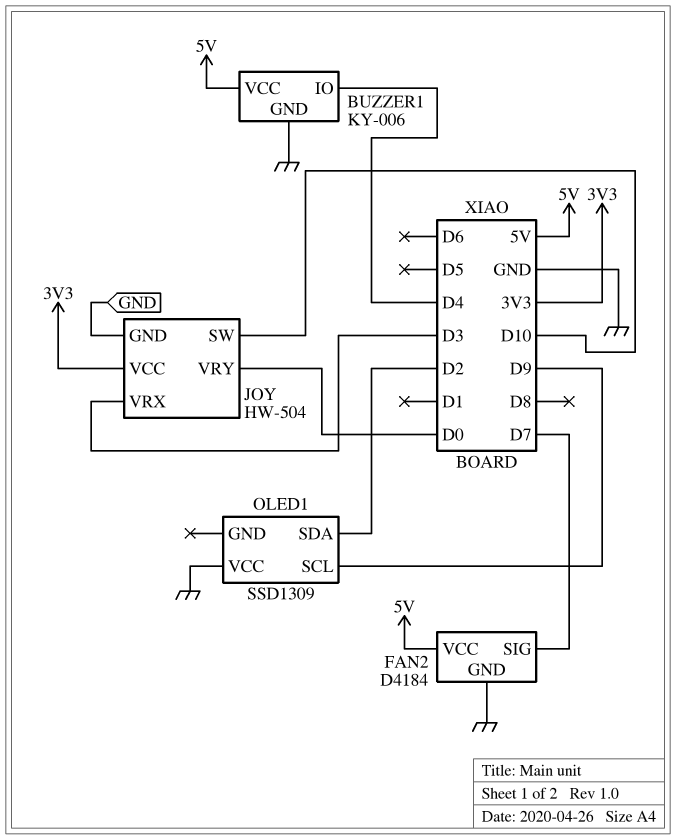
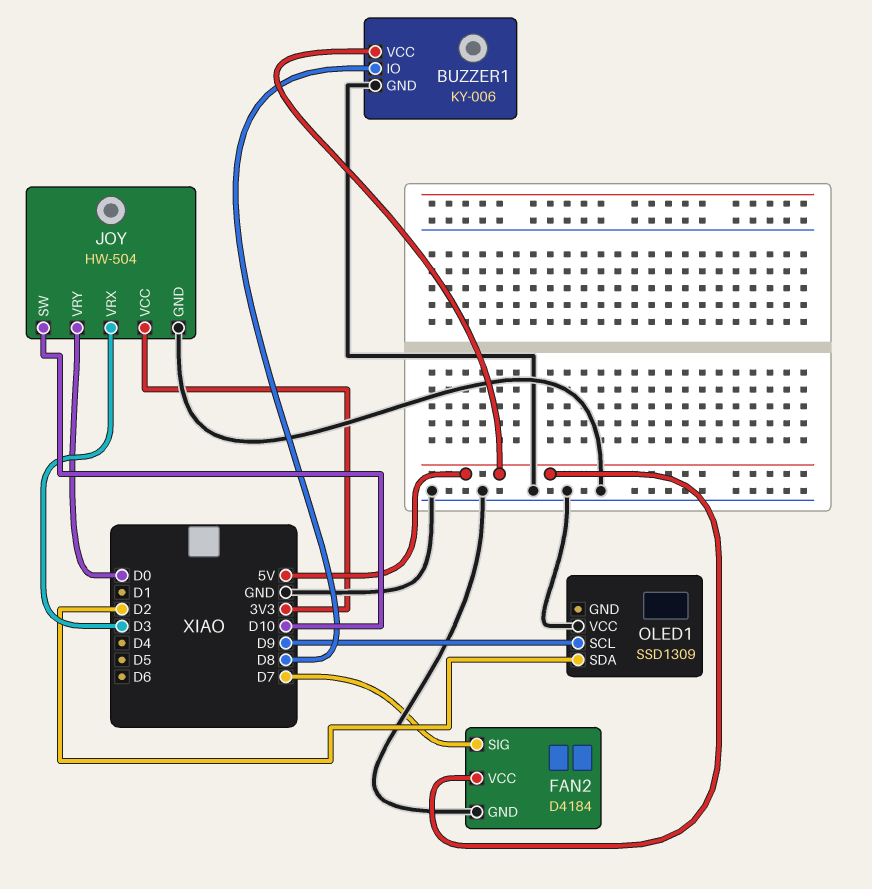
BUZZER1 pin IO: D4 -> D8

